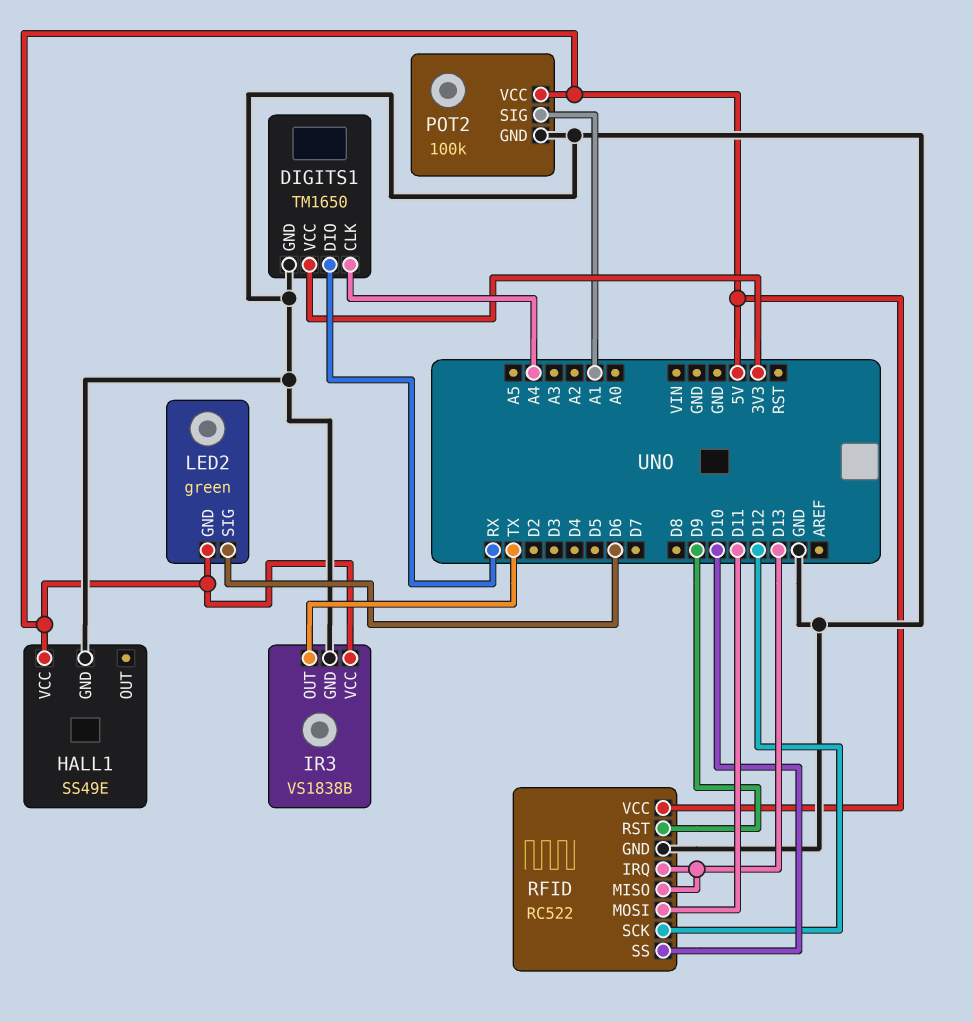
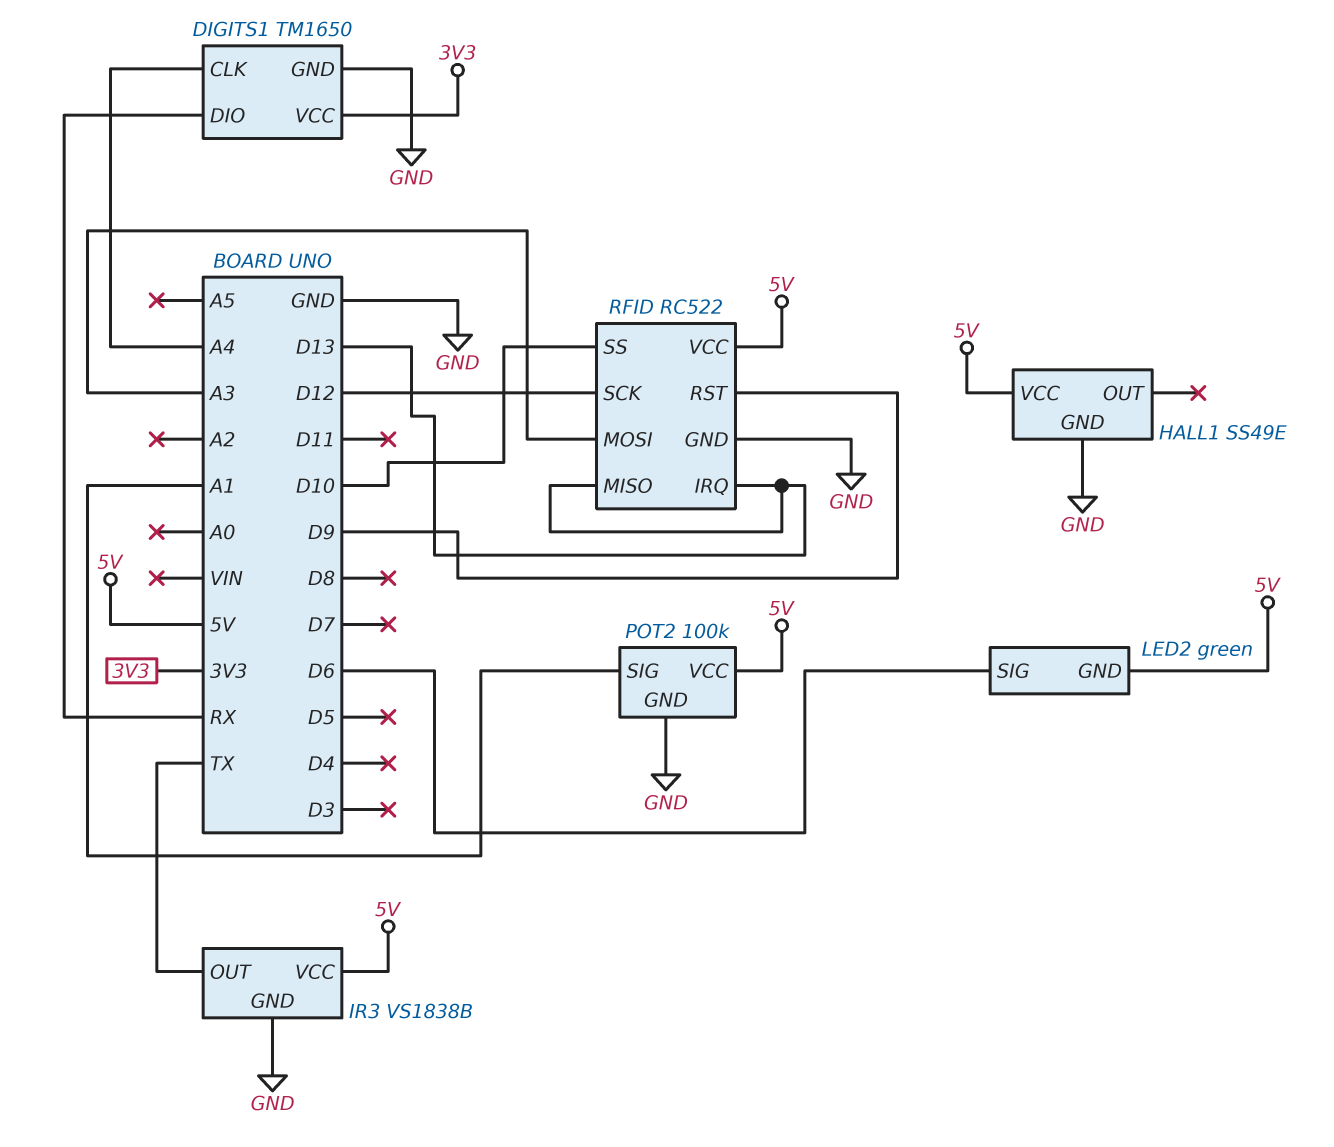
RFID pin MOSI: D11 -> A3

